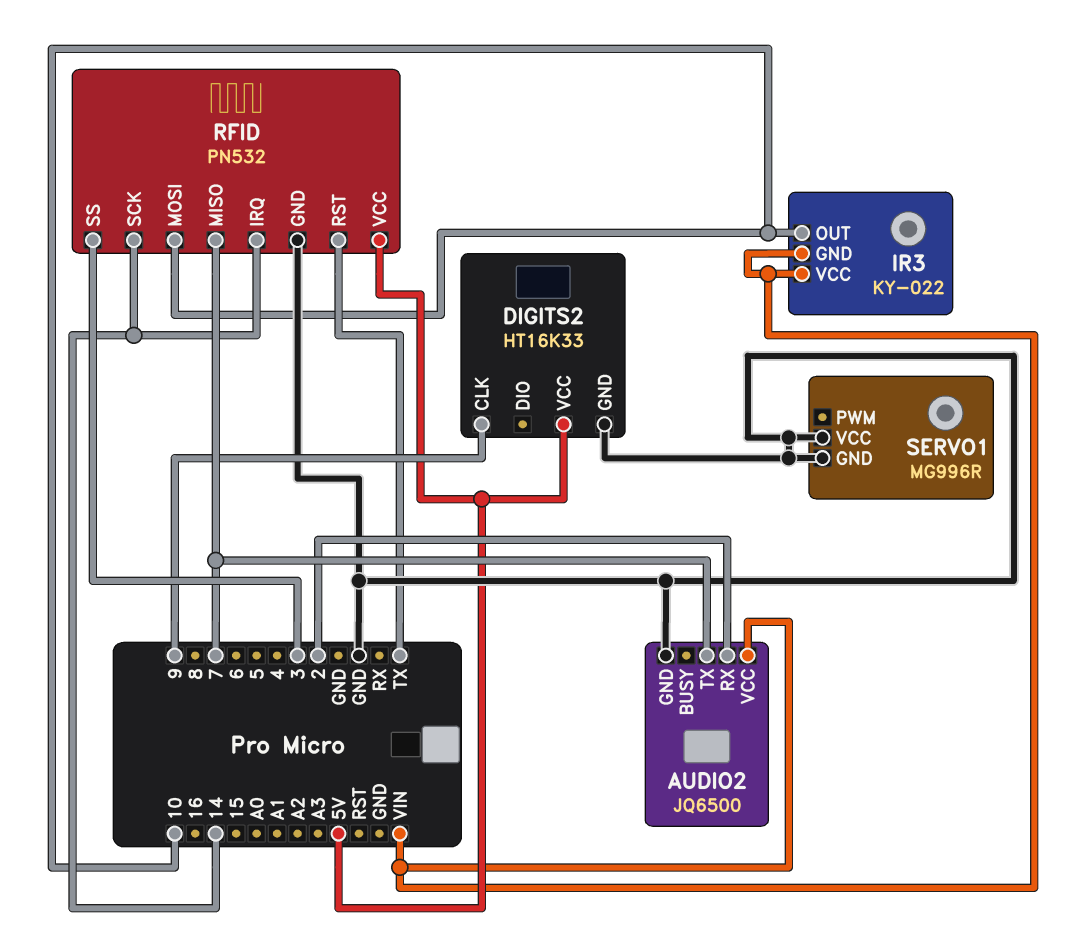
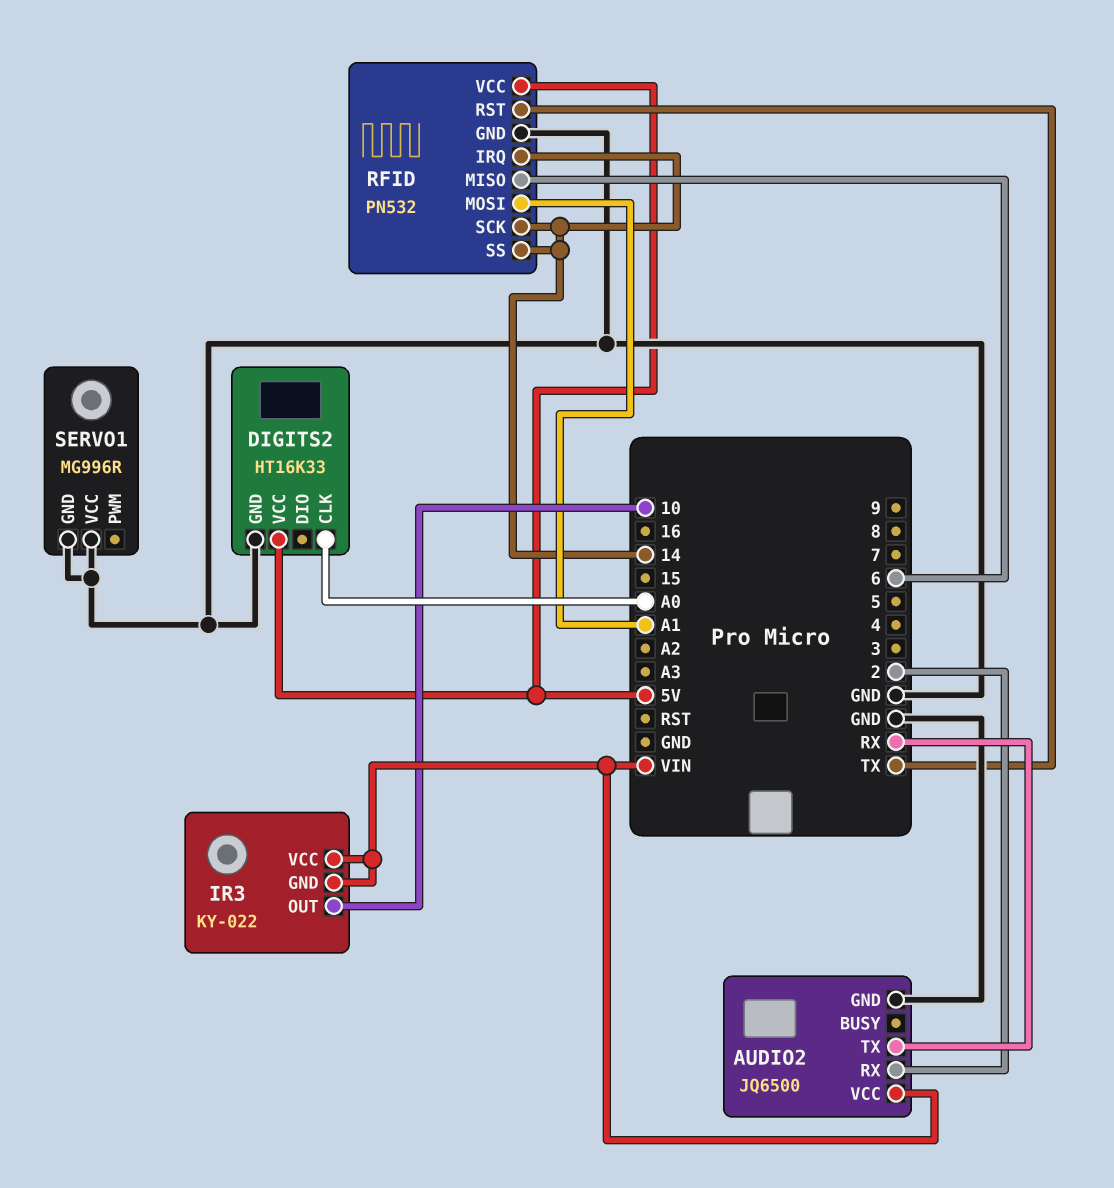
AUDIO2 pin TX: 7 -> RX
DIGITS2 pin CLK: 9 -> A0
RFID pin MISO: 7 -> 6
RFID pin MOSI: 10 -> A1
RFID pin SS: 3 -> 14

